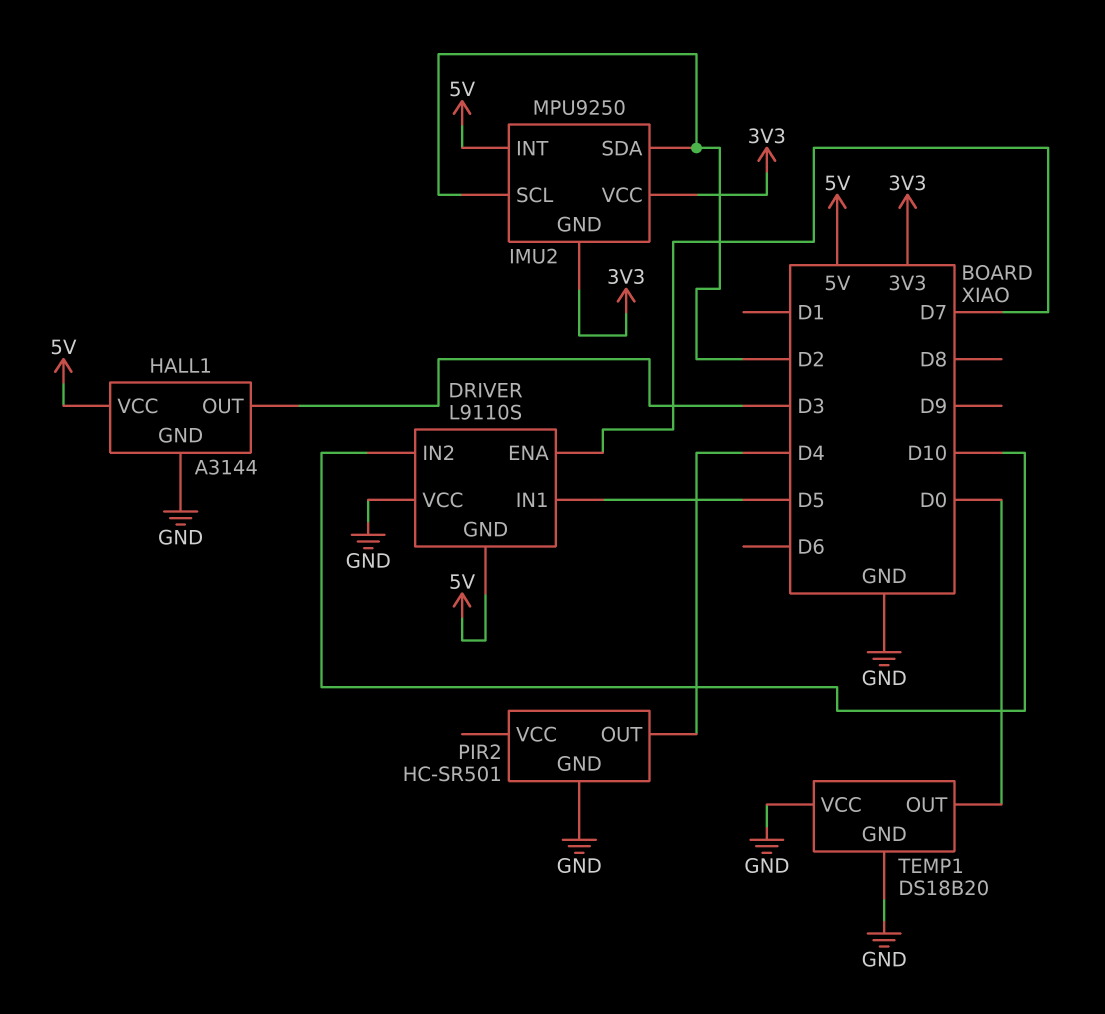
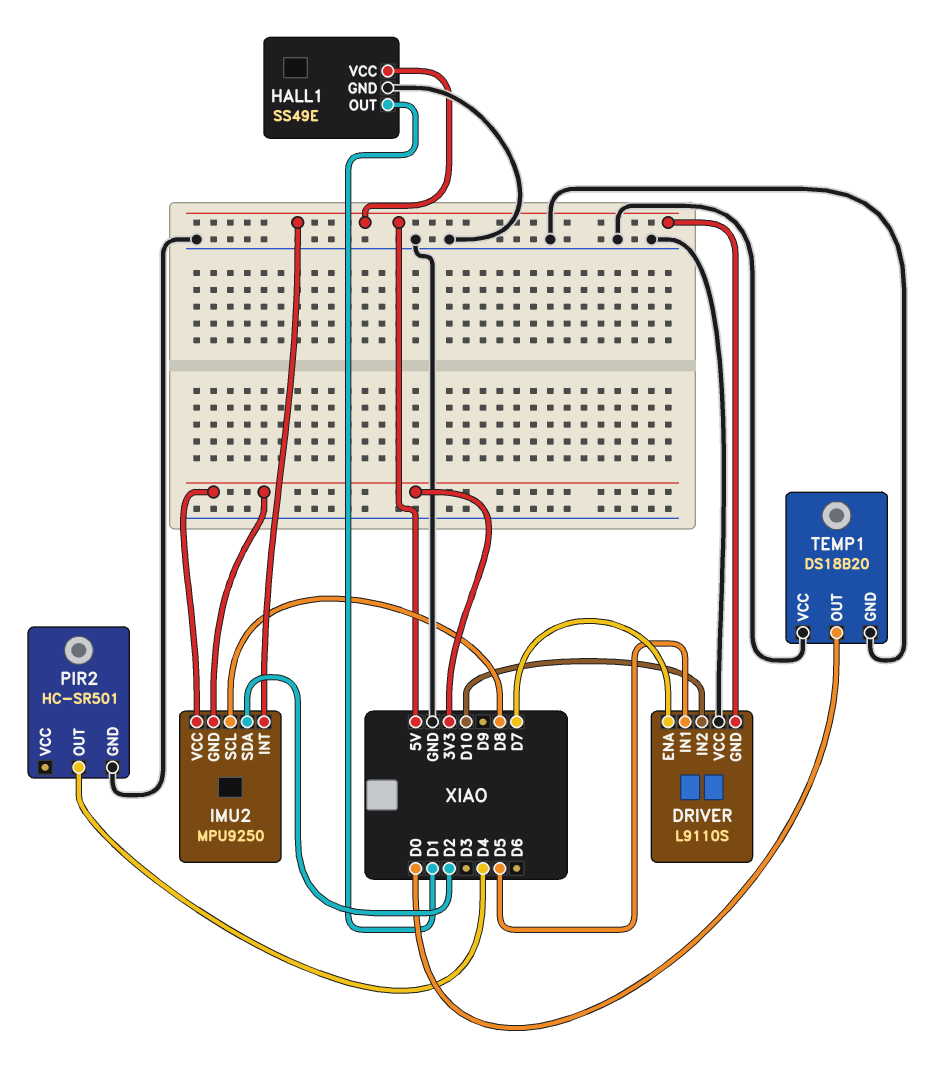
HALL1: A3144 -> SS49E
HALL1 pin OUT: D3 -> D1
IMU2 pin SCL: D2 -> D8

